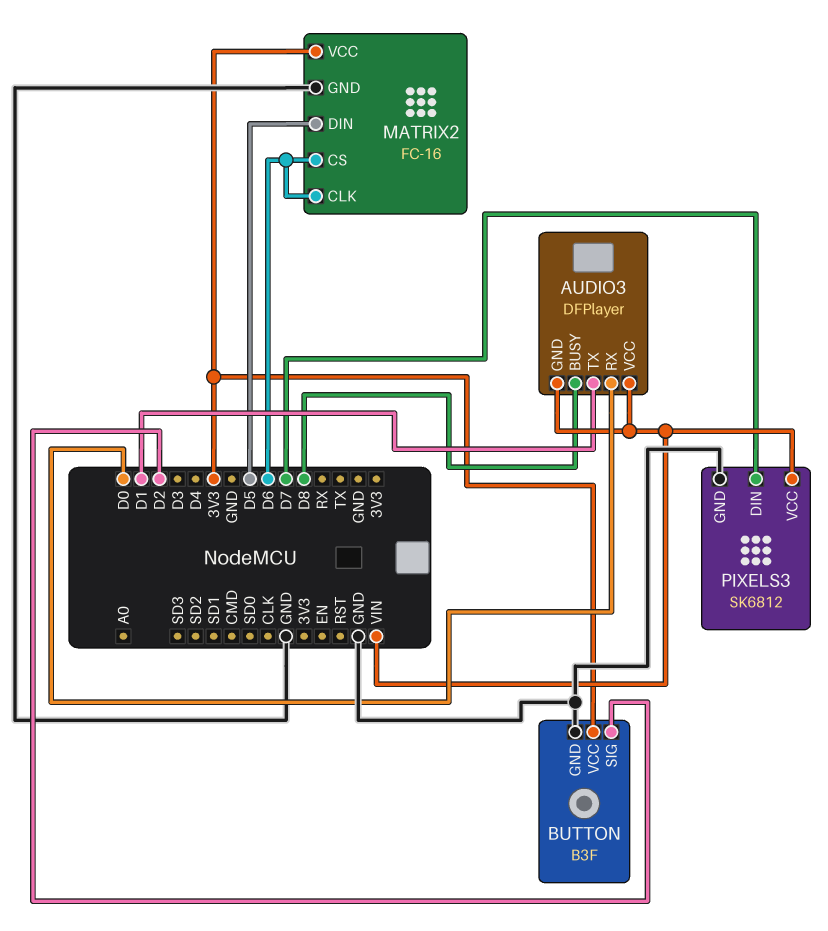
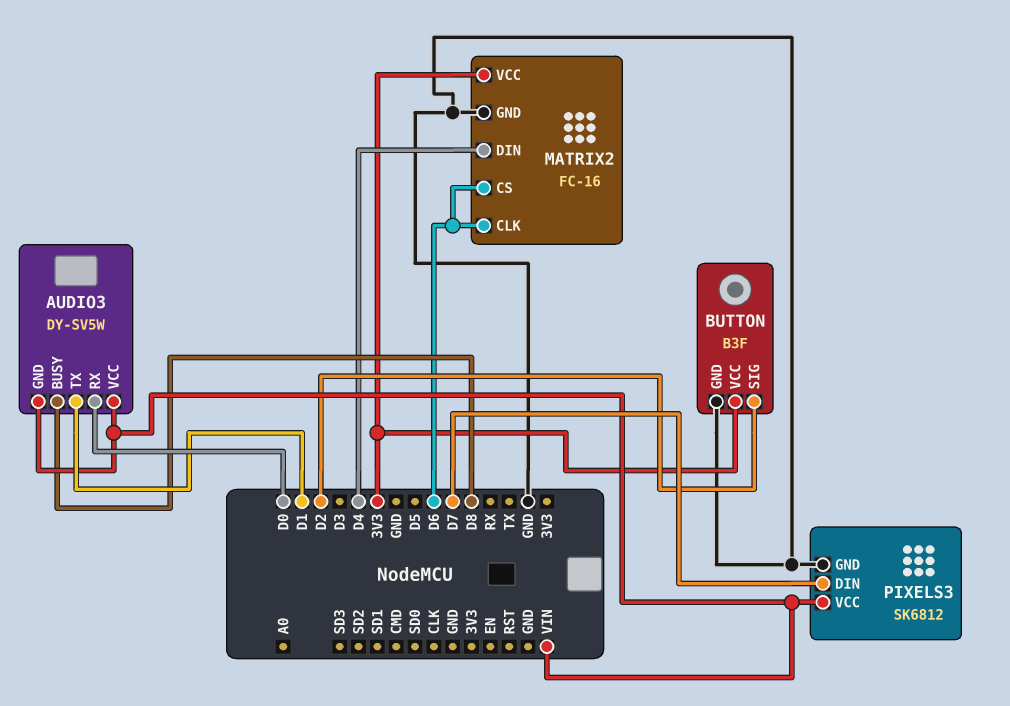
AUDIO3: DFPlayer -> DY-SV5W
MATRIX2 pin DIN: D5 -> D4

